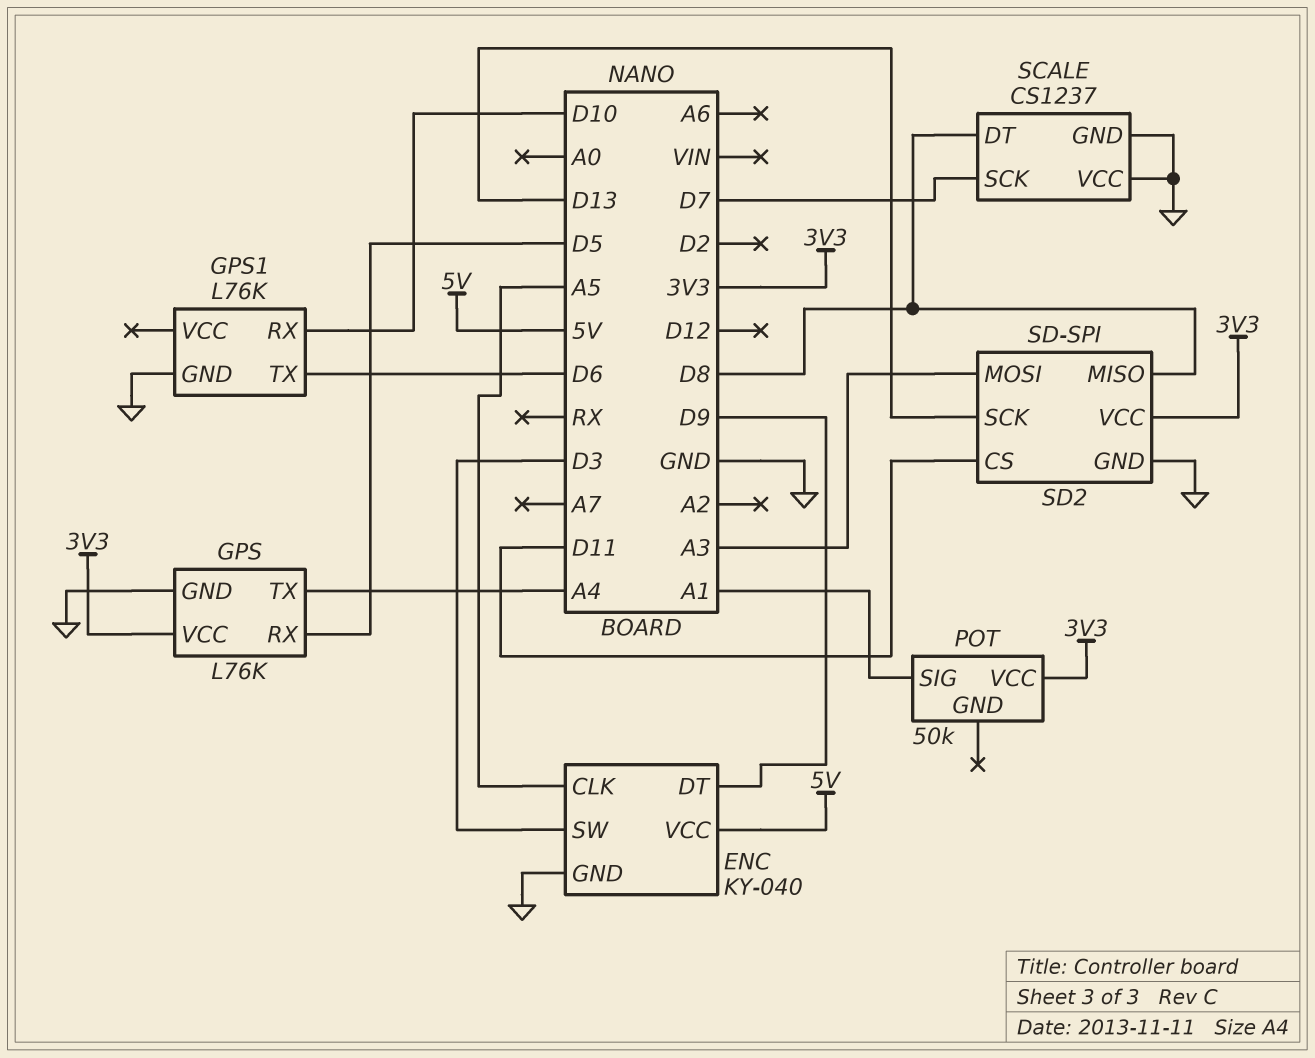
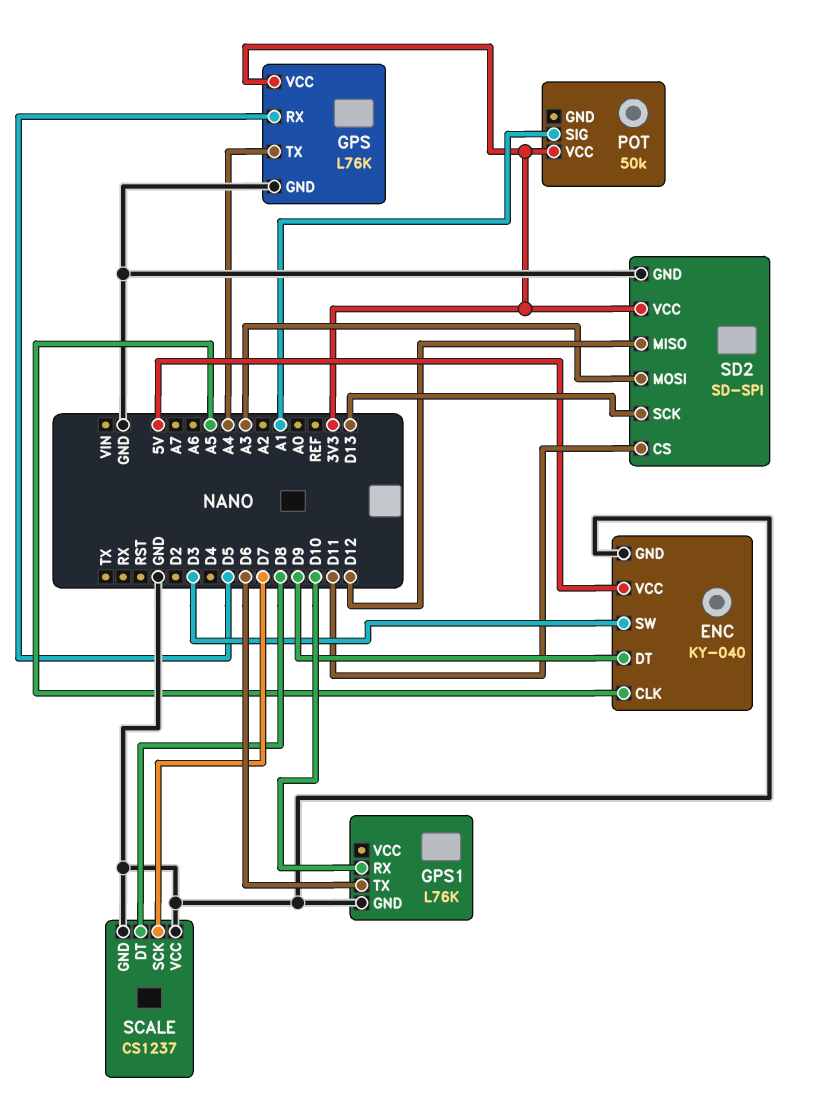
SD2 pin MISO: D8 -> D12

